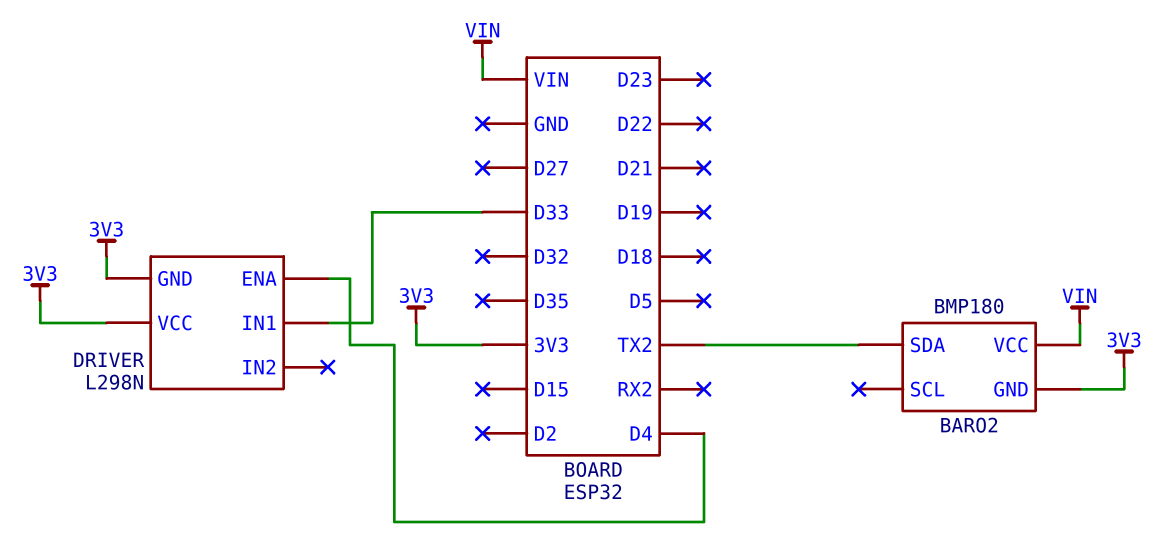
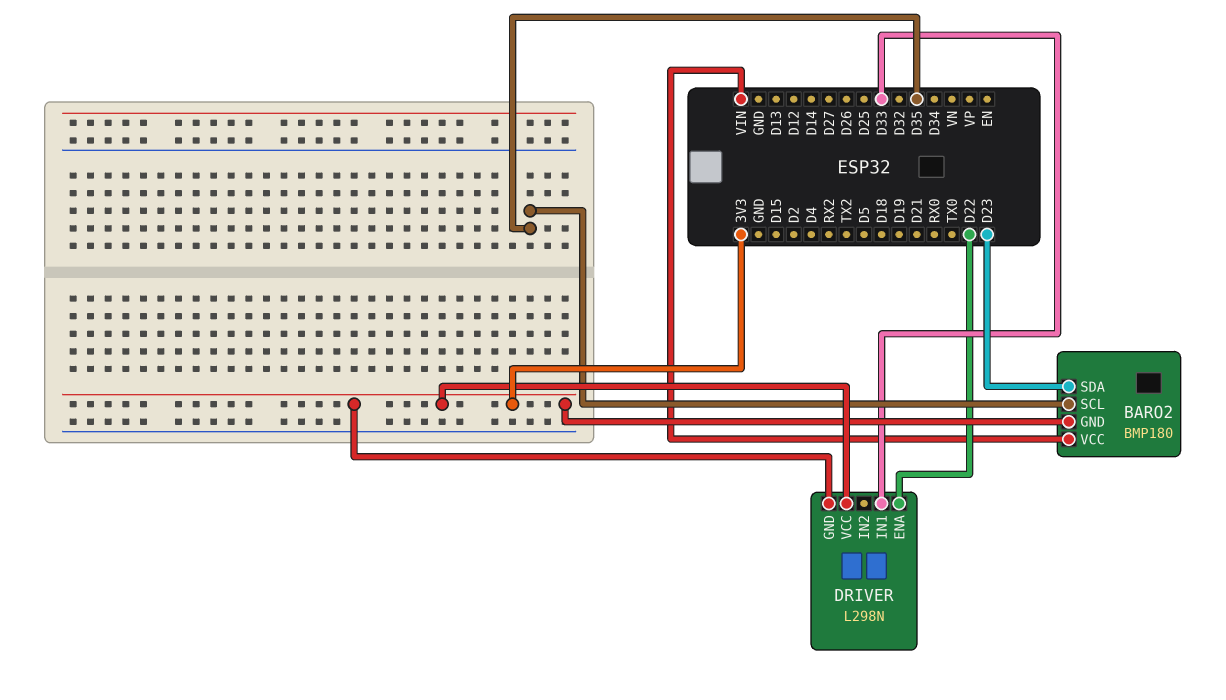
BARO2 pin SCL: none -> D35
BARO2 pin SDA: TX2 -> D23
DRIVER pin ENA: D4 -> D22

